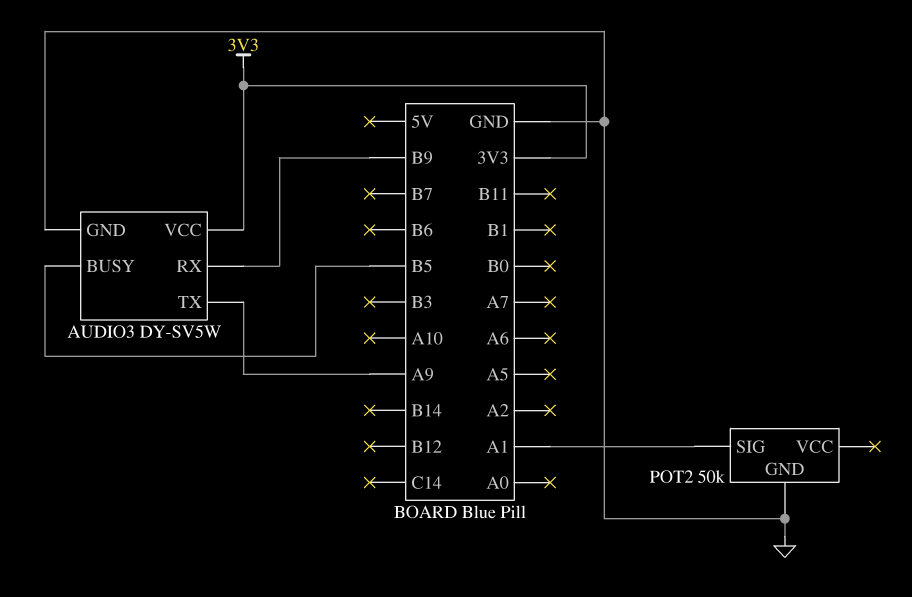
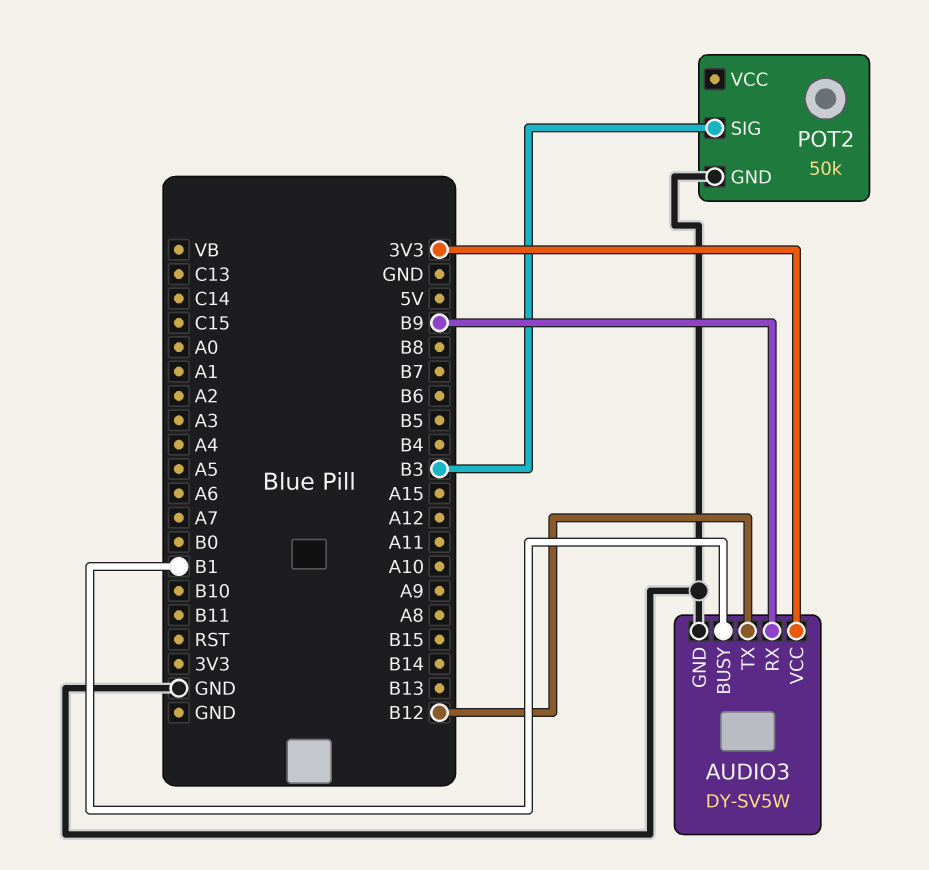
AUDIO3 pin BUSY: B5 -> B1
AUDIO3 pin TX: A9 -> B12
POT2 pin SIG: A1 -> B3

